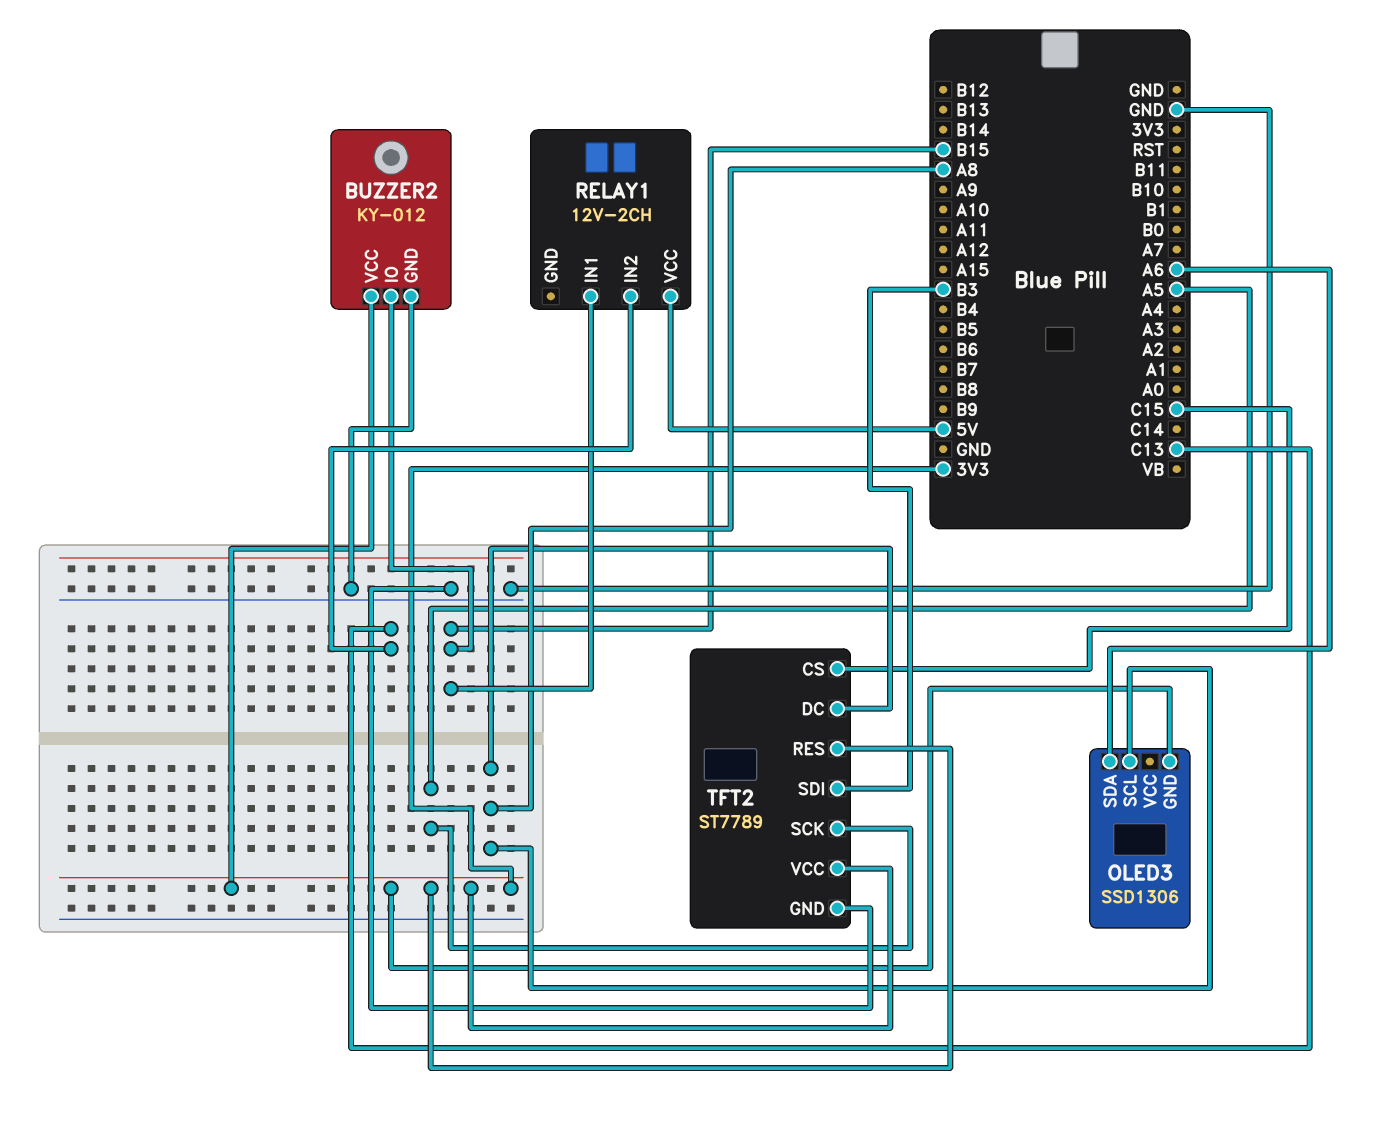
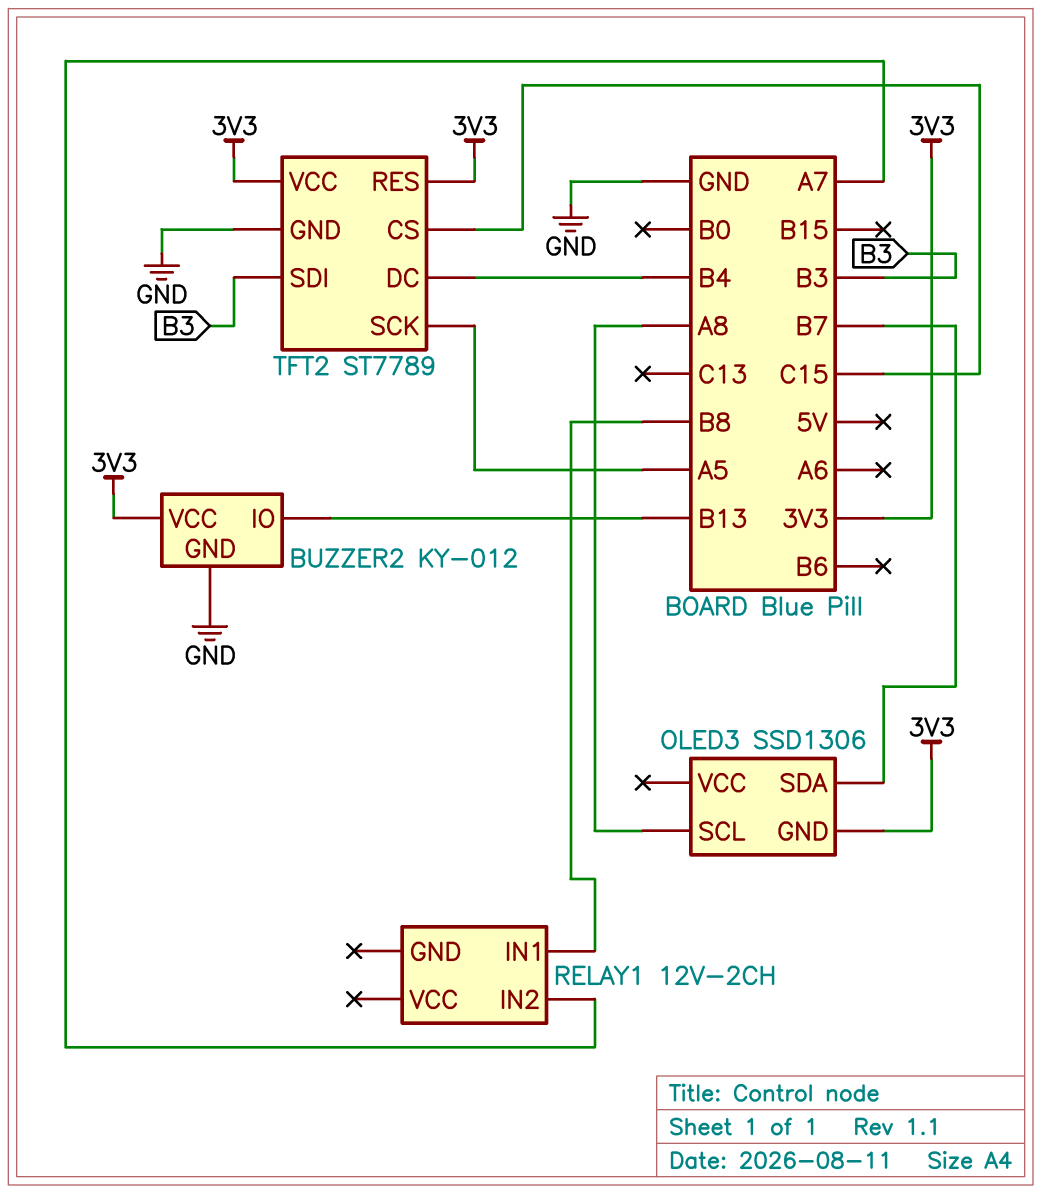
BUZZER2 pin IO: B15 -> B13
OLED3 pin SDA: A6 -> B7
RELAY1 pin IN1: B15 -> B8
RELAY1 pin IN2: C13 -> A7
RELAY1 pin VCC: 5V -> none
TFT2 pin DC: A8 -> B4

